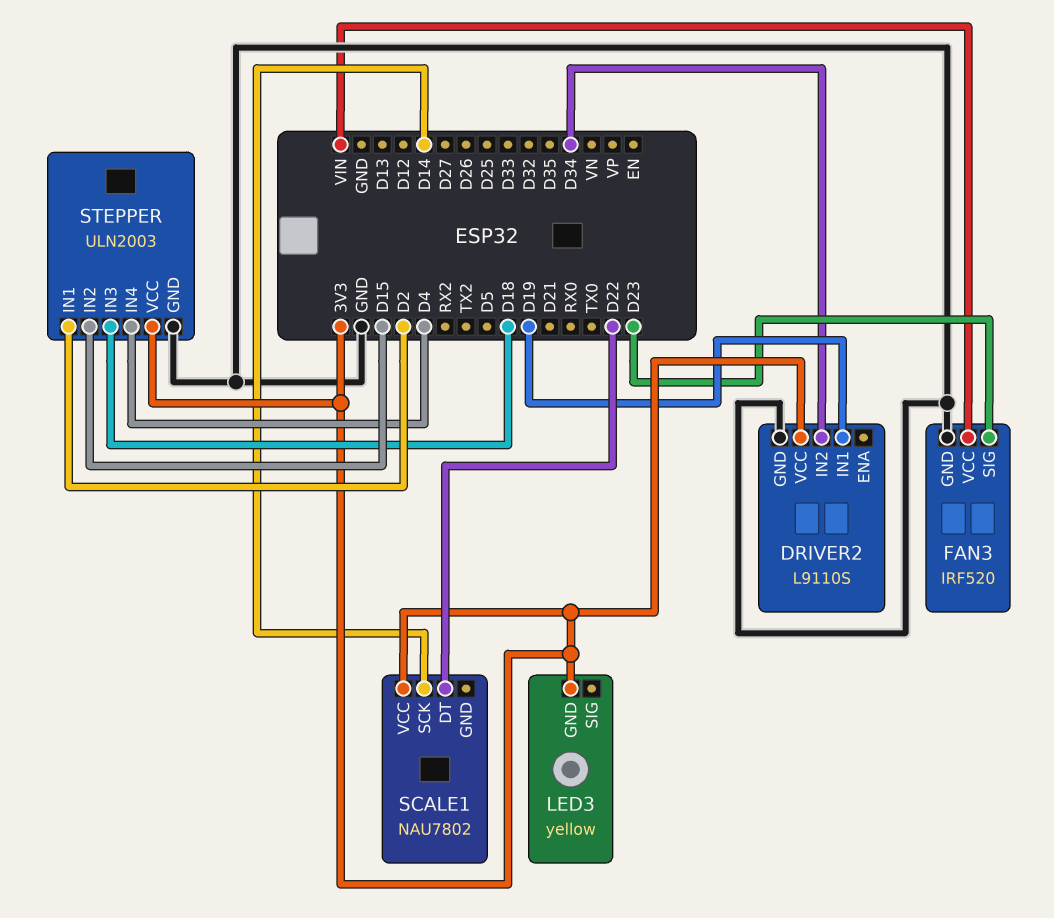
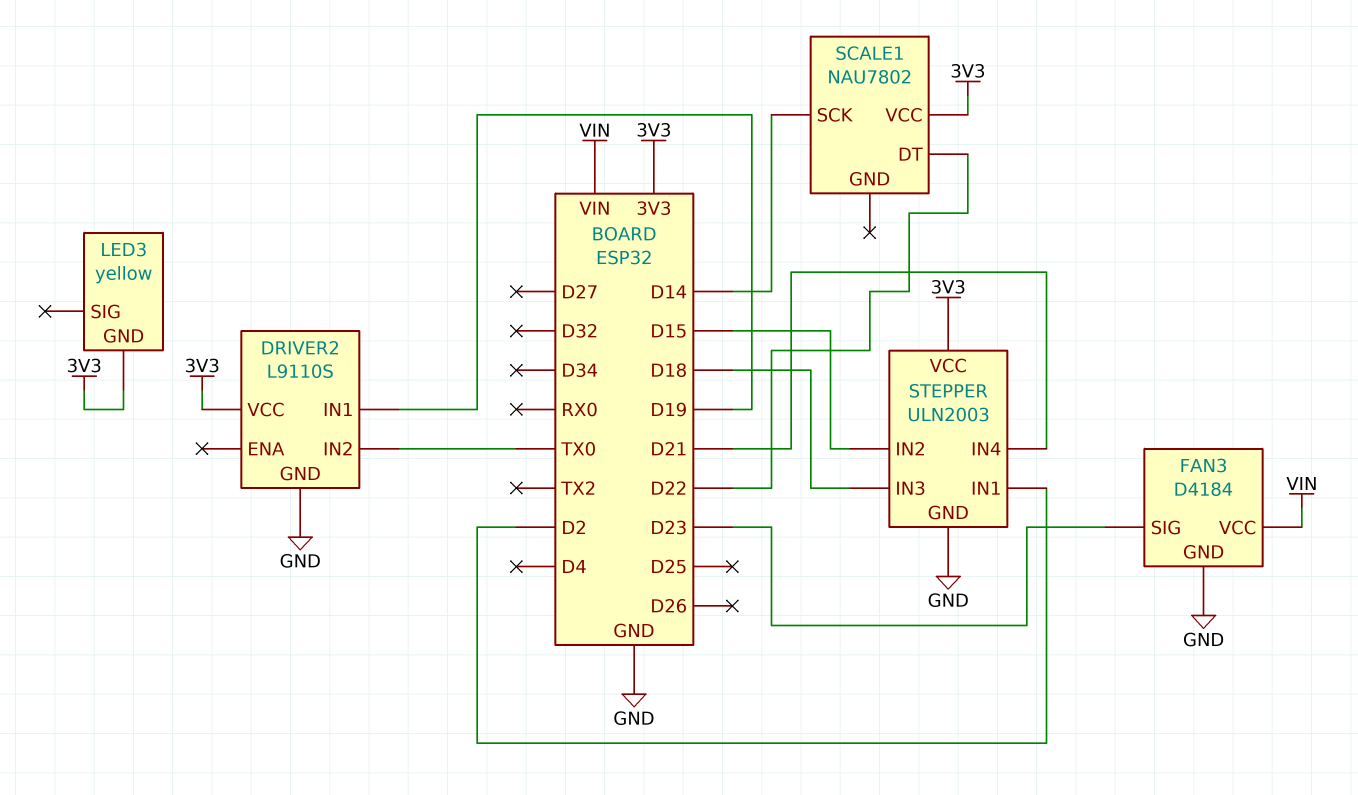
DRIVER2 pin IN2: D34 -> TX0
FAN3: IRF520 -> D4184
STEPPER pin IN4: D4 -> D21

